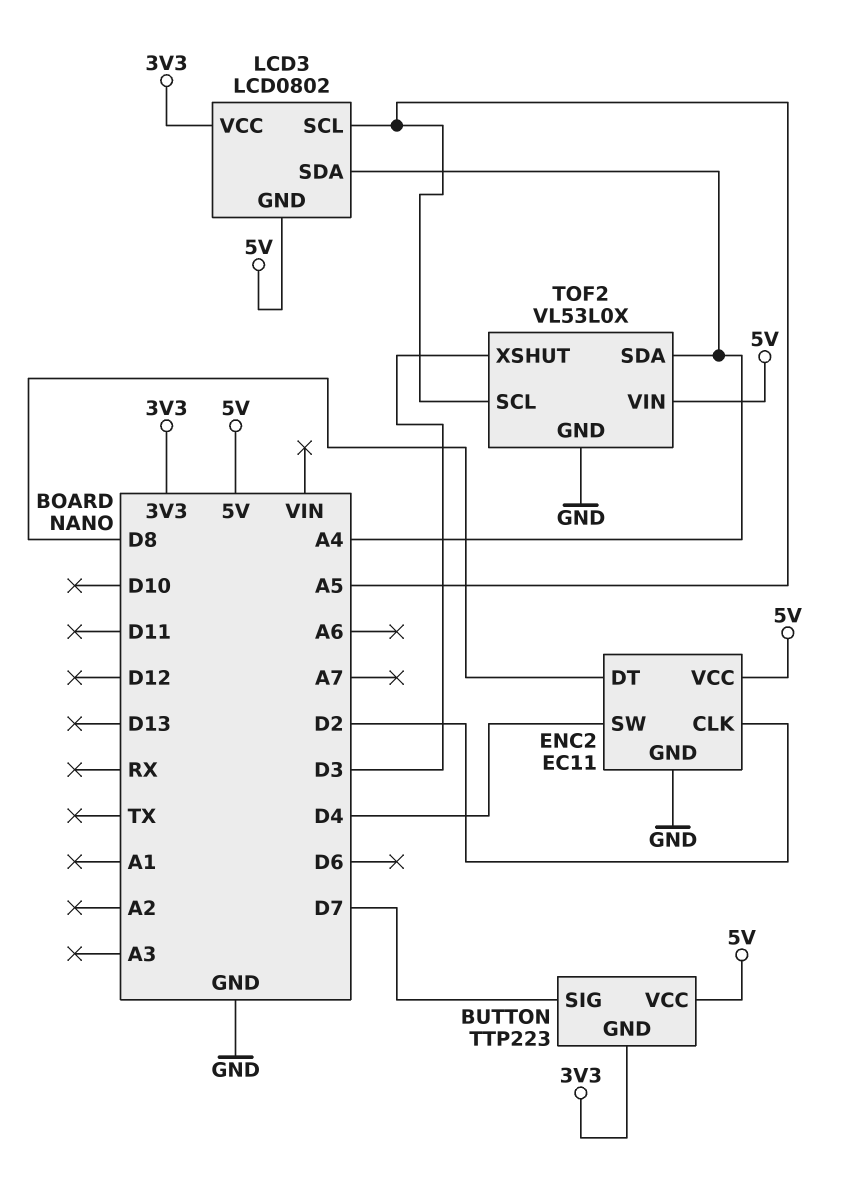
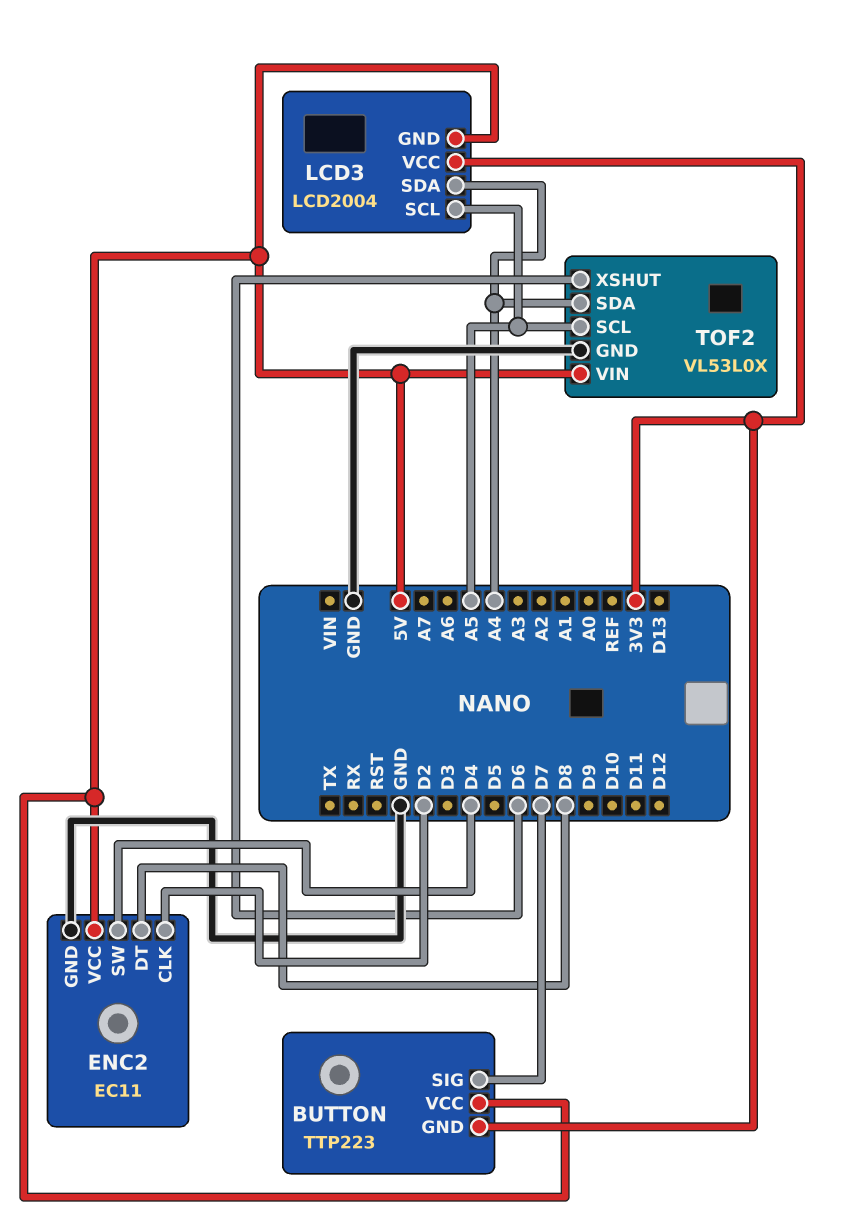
LCD3: LCD0802 -> LCD2004
TOF2 pin XSHUT: D3 -> D6

